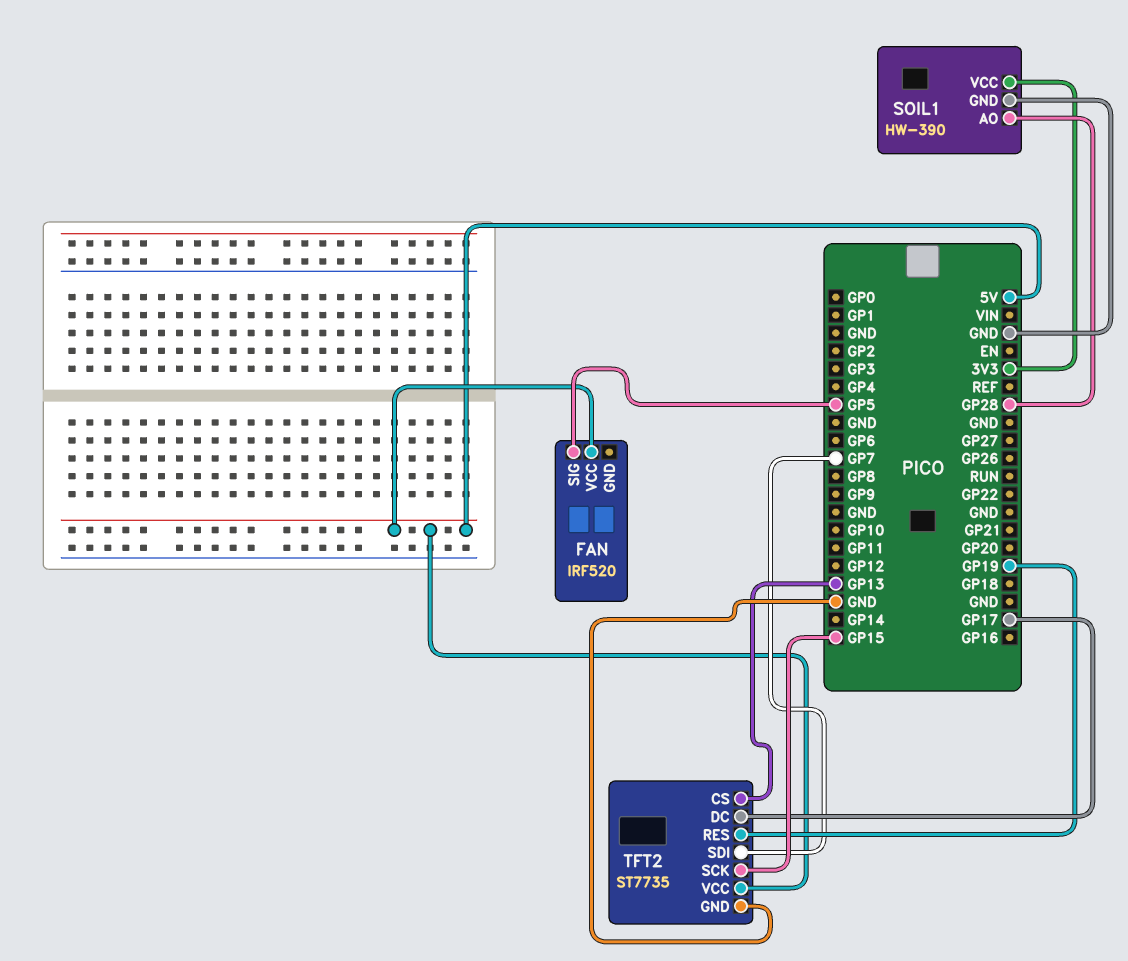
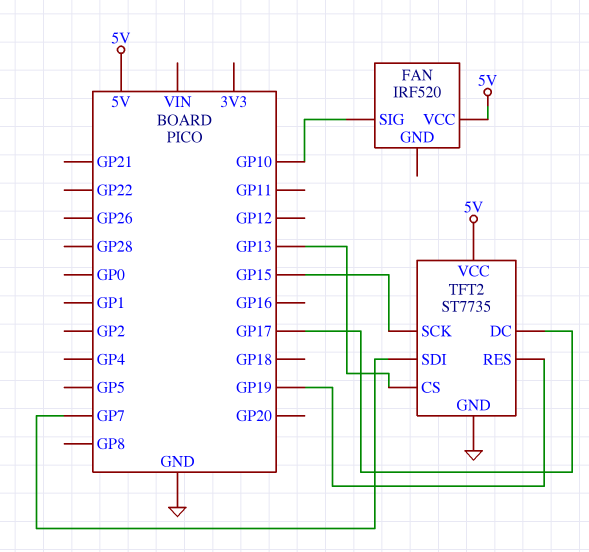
FAN pin SIG: GP5 -> GP10
SOIL1: HW-390 -> none
SOIL1 pin AO: GP28 -> none
SOIL1 pin GND: GND -> none
SOIL1 pin VCC: 3V3 -> none

